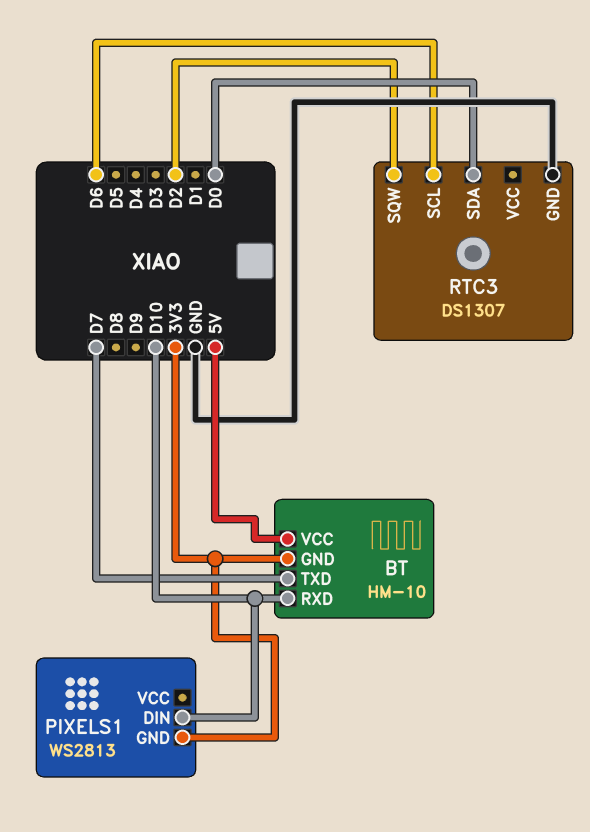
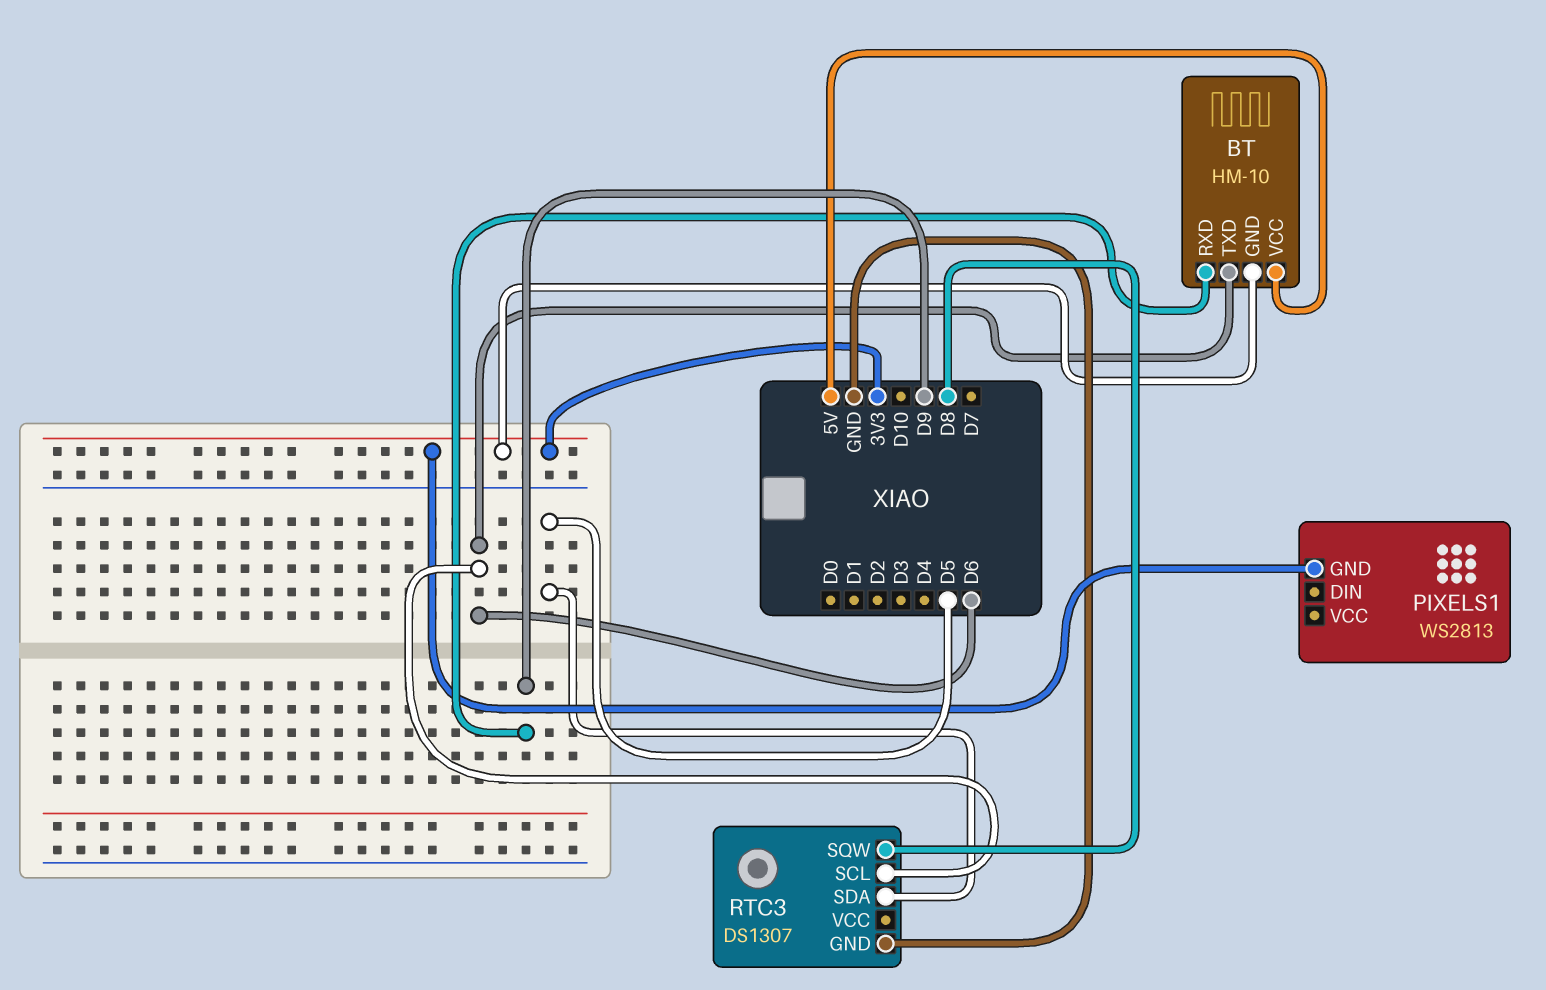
BT pin RXD: D10 -> D9
BT pin TXD: D7 -> D6
PIXELS1 pin DIN: D10 -> none
RTC3 pin SDA: D0 -> D5
RTC3 pin SQW: D2 -> D8

